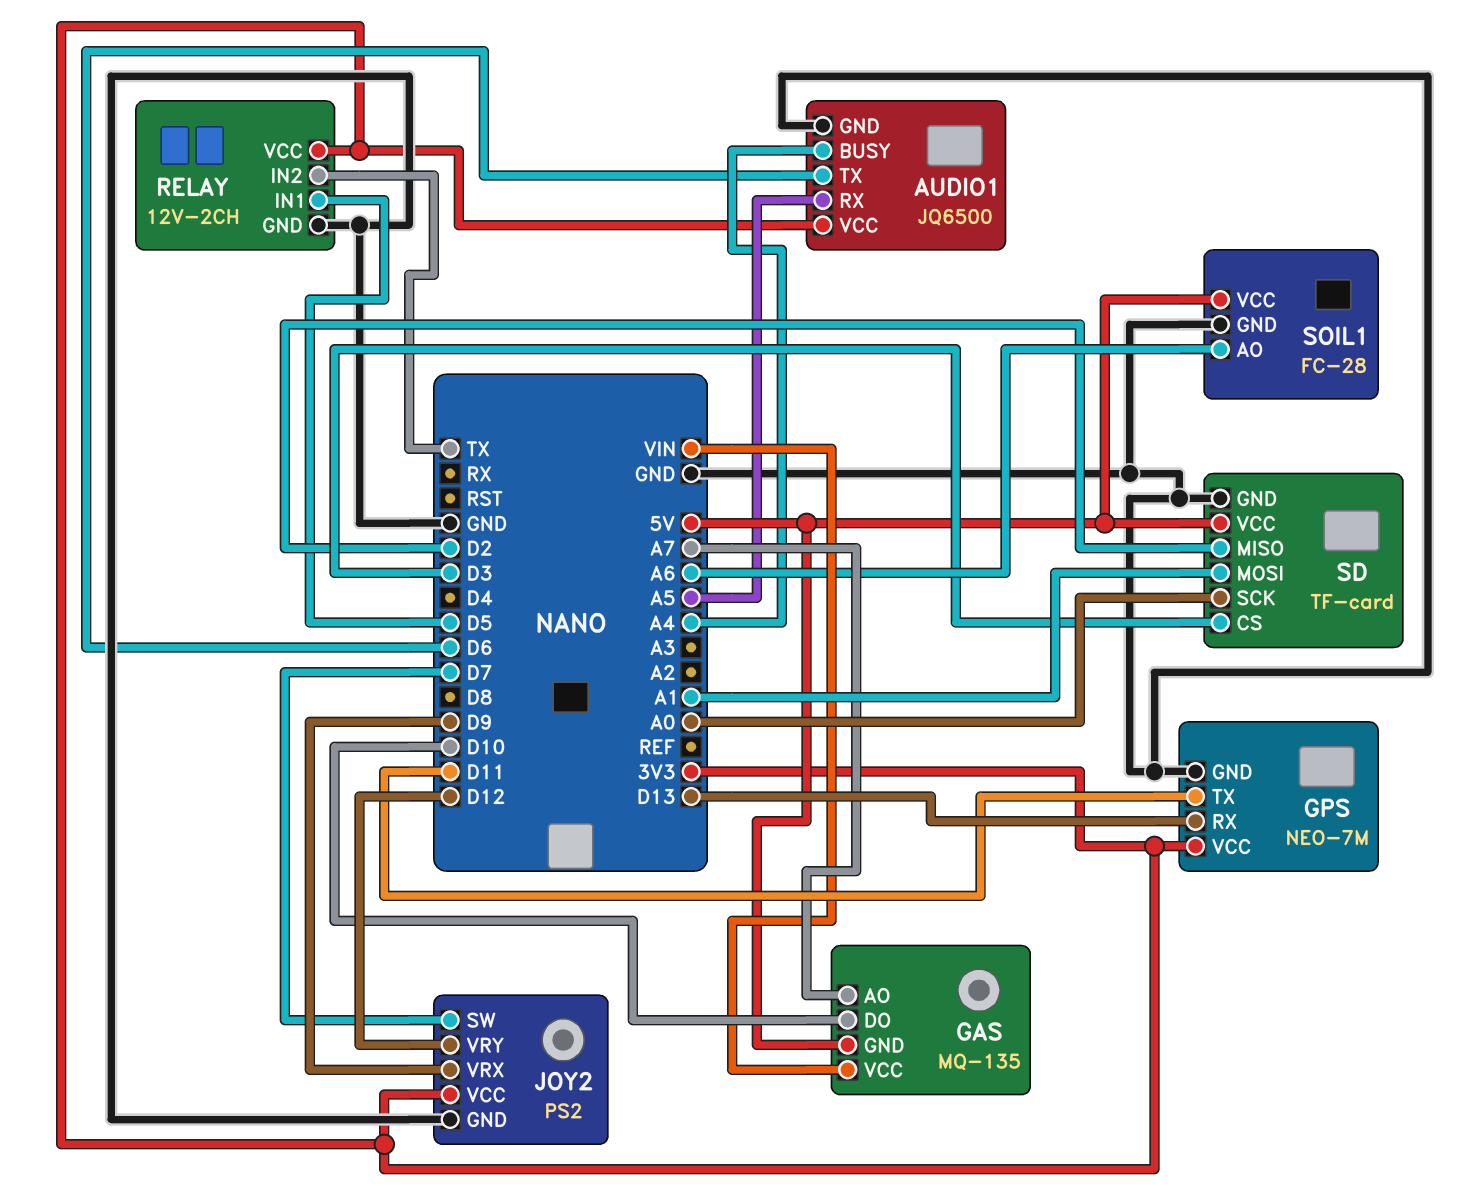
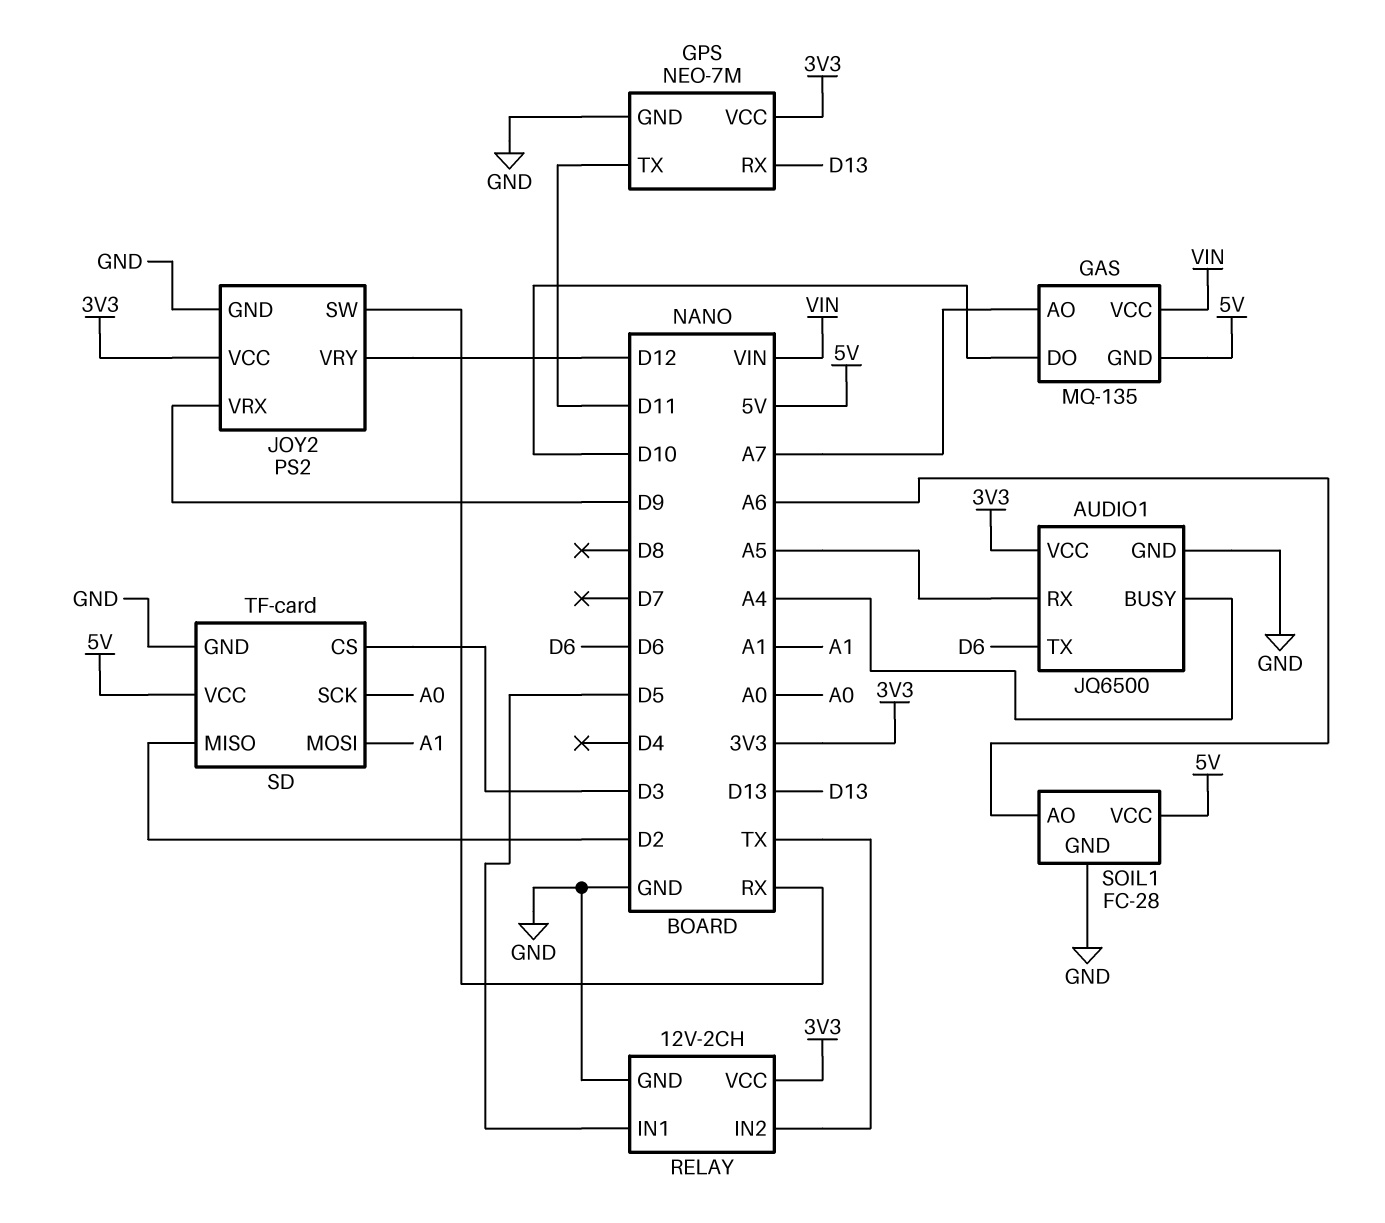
JOY2 pin SW: D7 -> RX

